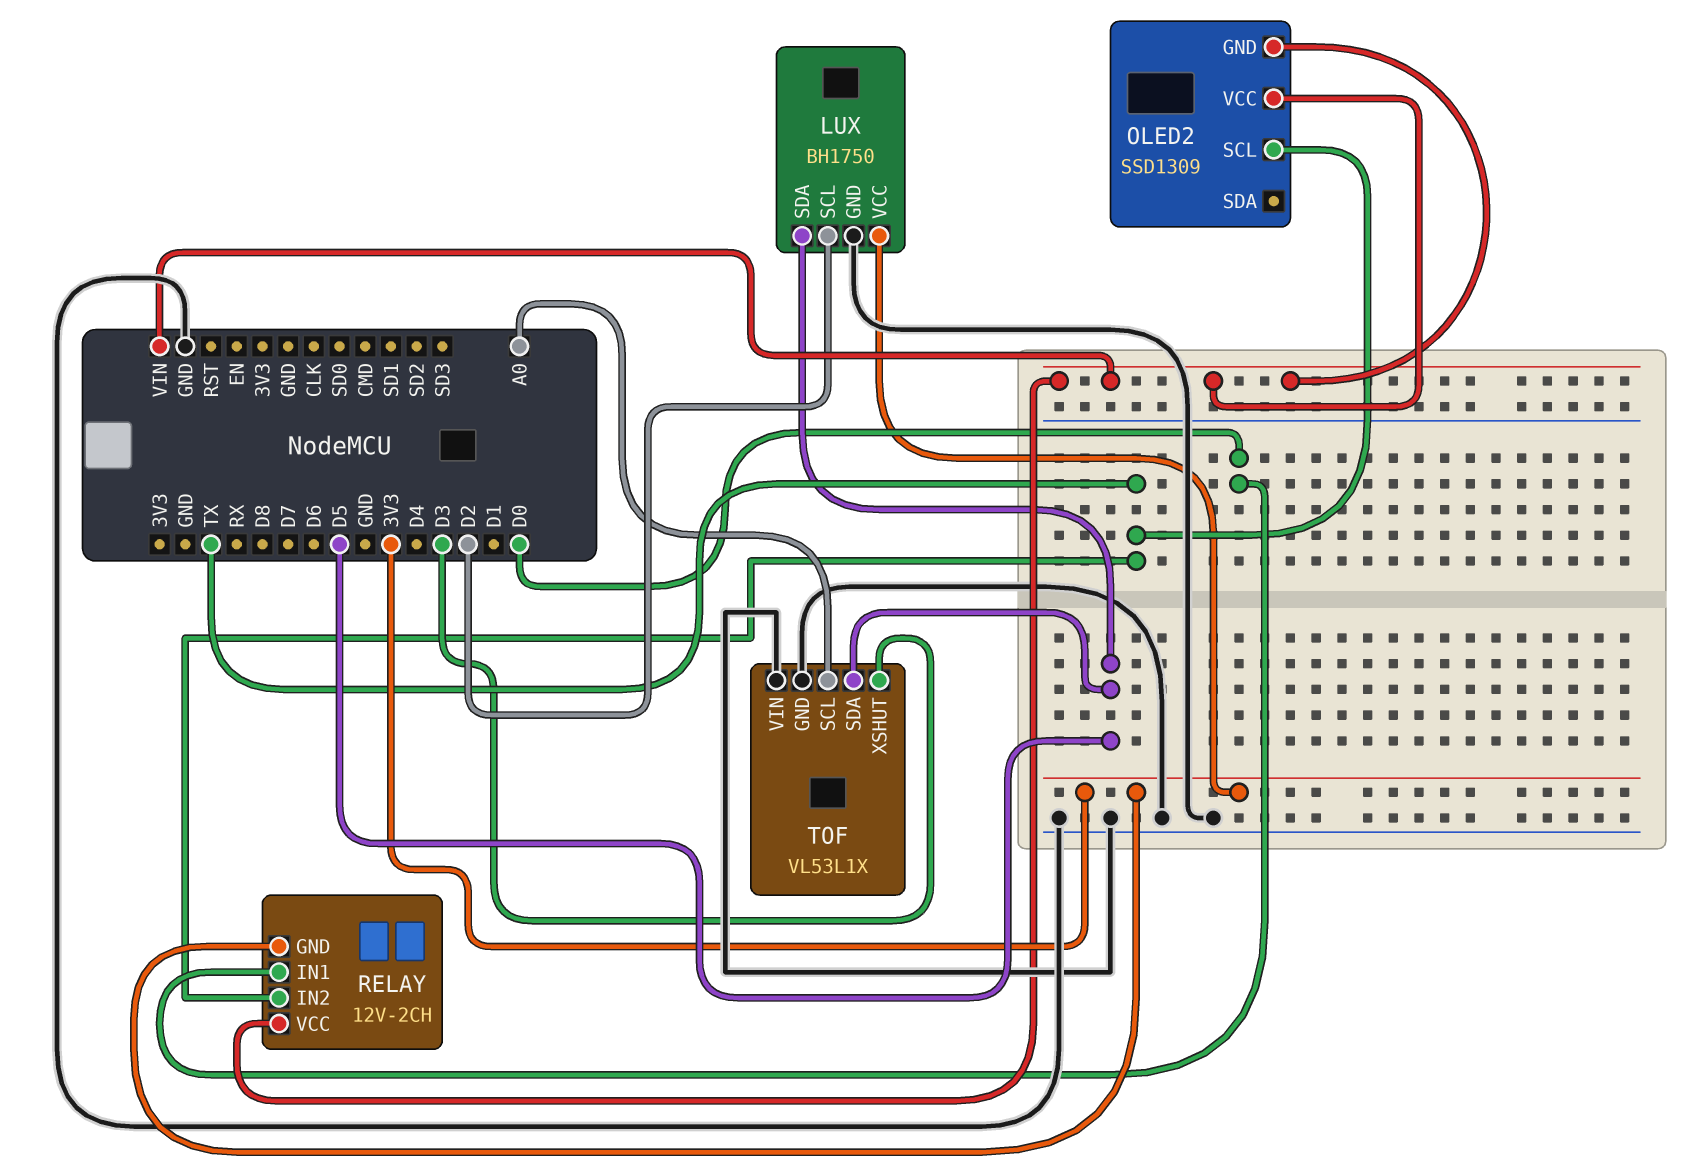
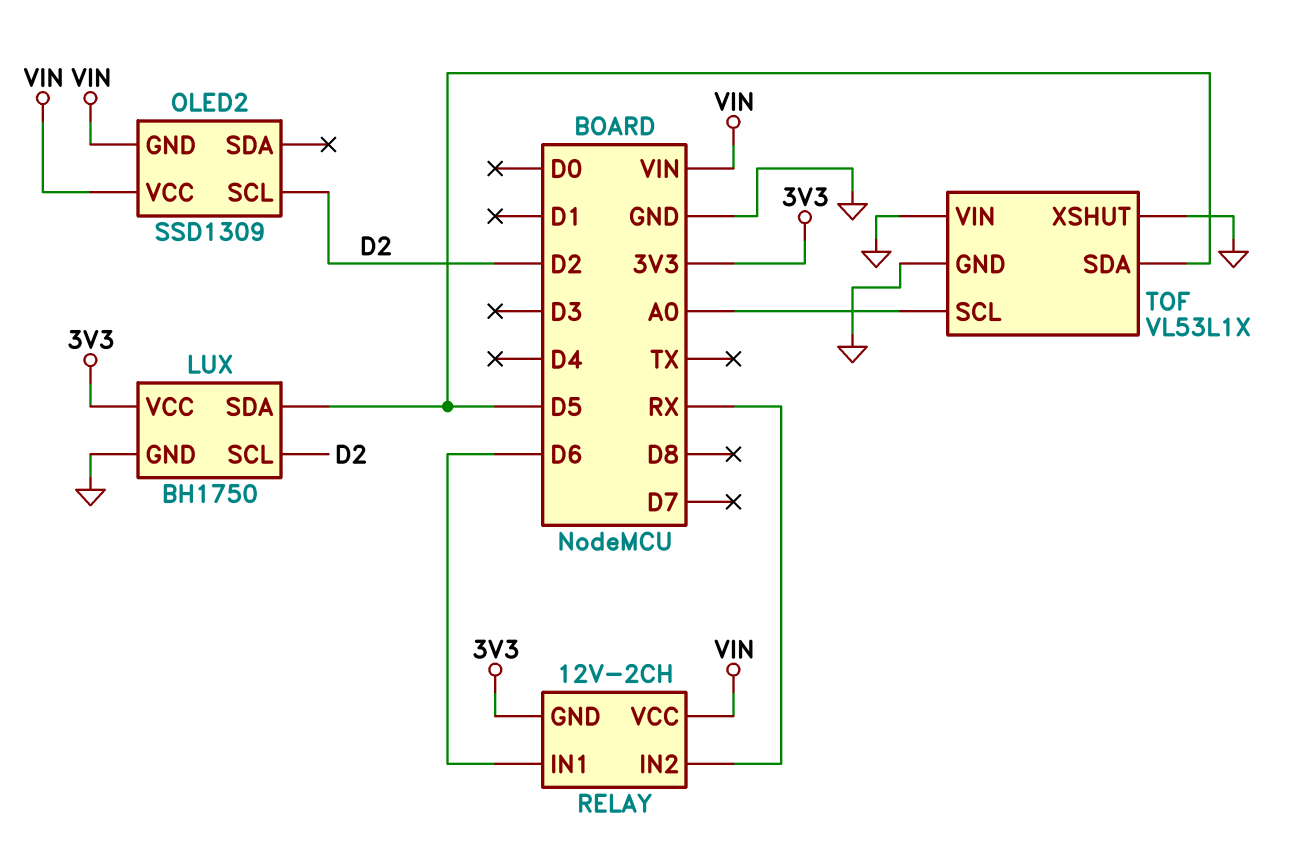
OLED2 pin SCL: TX -> D2
RELAY pin IN1: D0 -> D6
RELAY pin IN2: TX -> RX
TOF pin XSHUT: D3 -> GND

